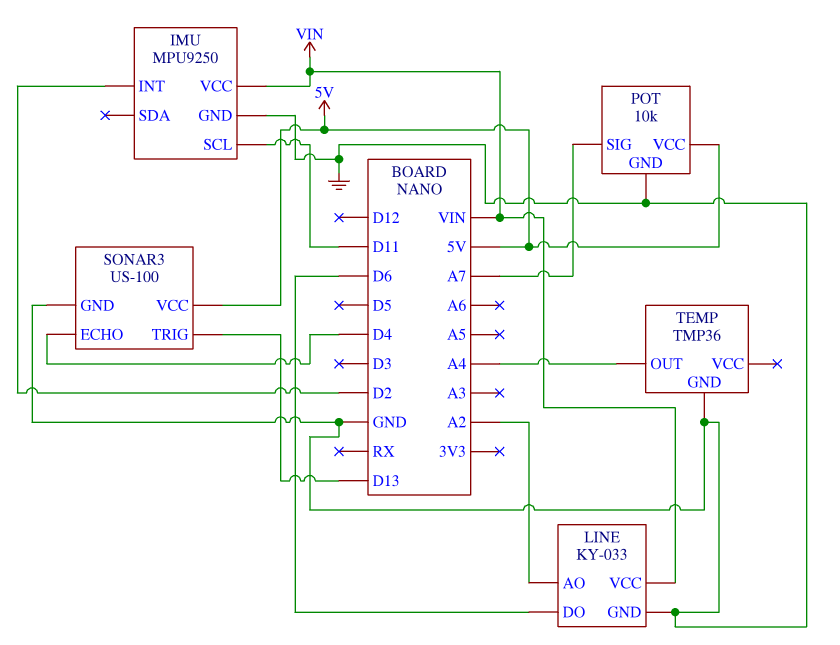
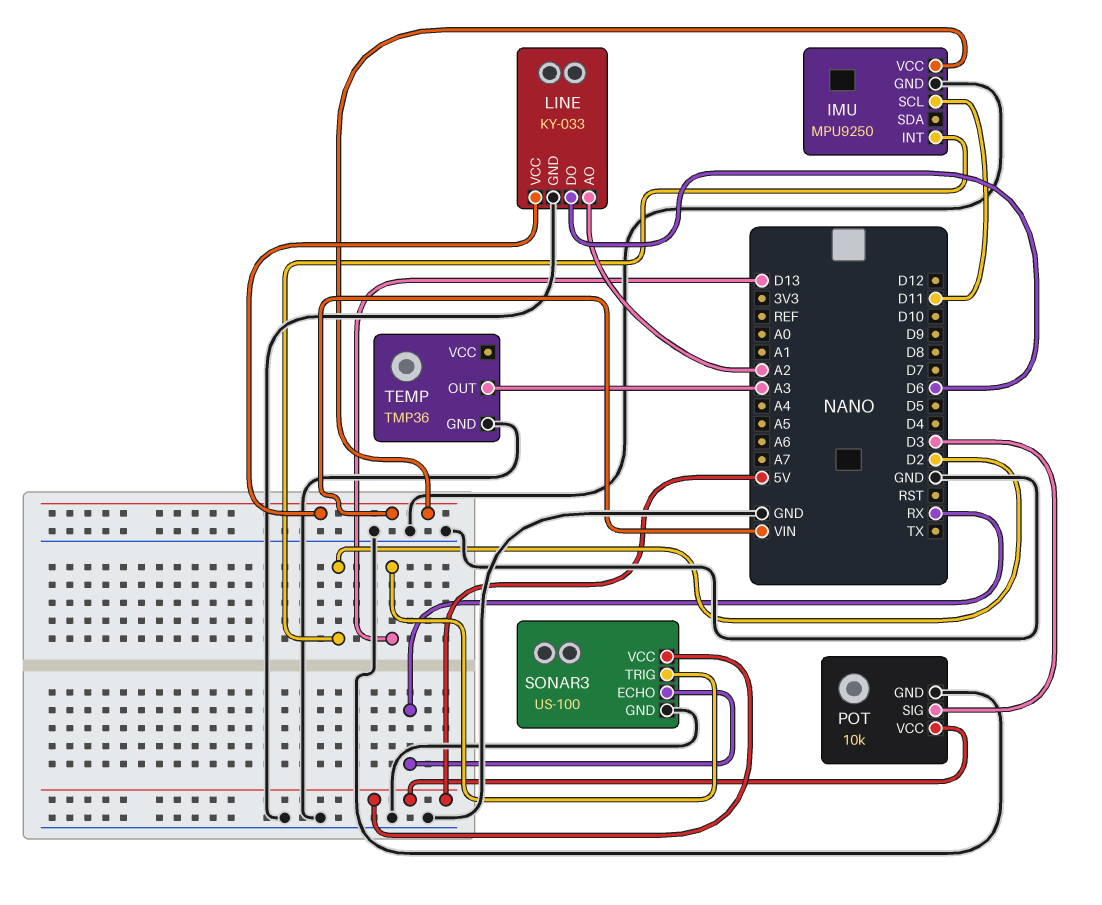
POT pin SIG: A7 -> D3
SONAR3 pin ECHO: D4 -> RX
TEMP pin OUT: A4 -> A3

